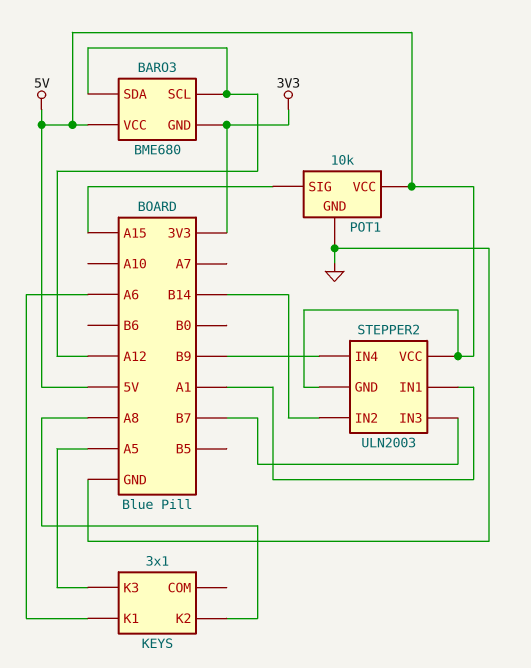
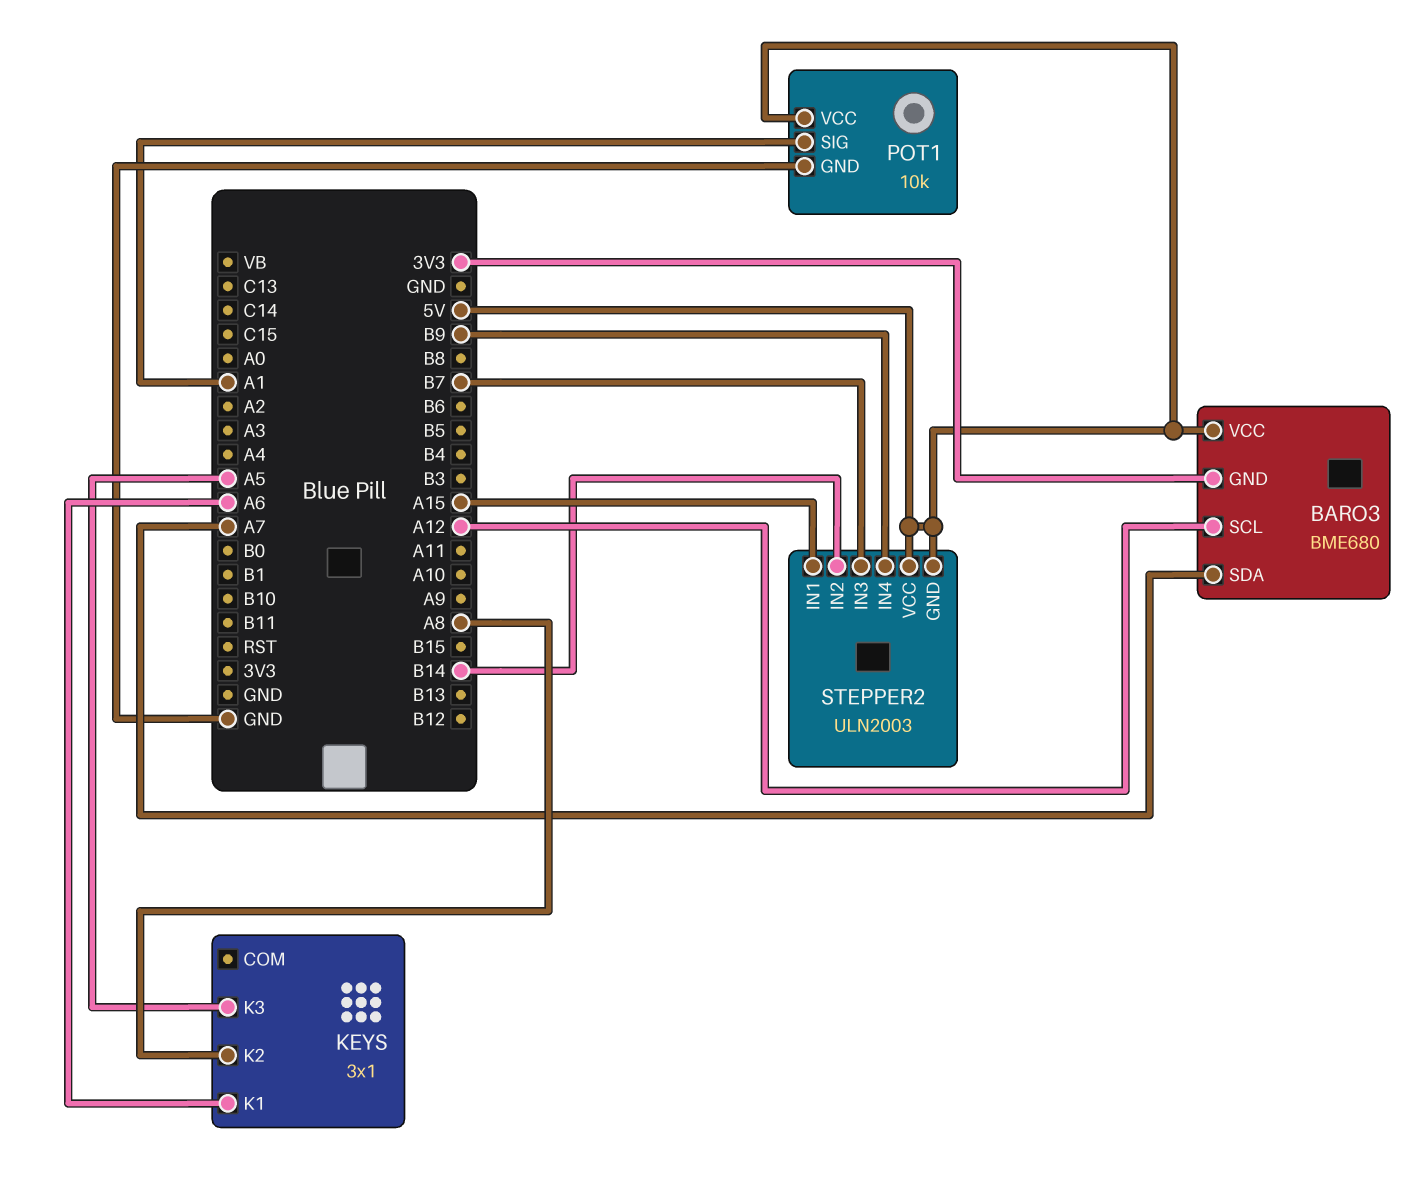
BARO3 pin SDA: A12 -> A7
POT1 pin SIG: A15 -> A1
STEPPER2 pin IN1: A1 -> A15

